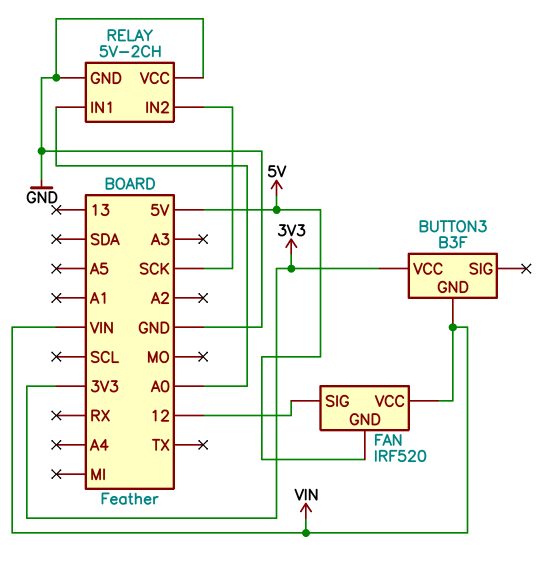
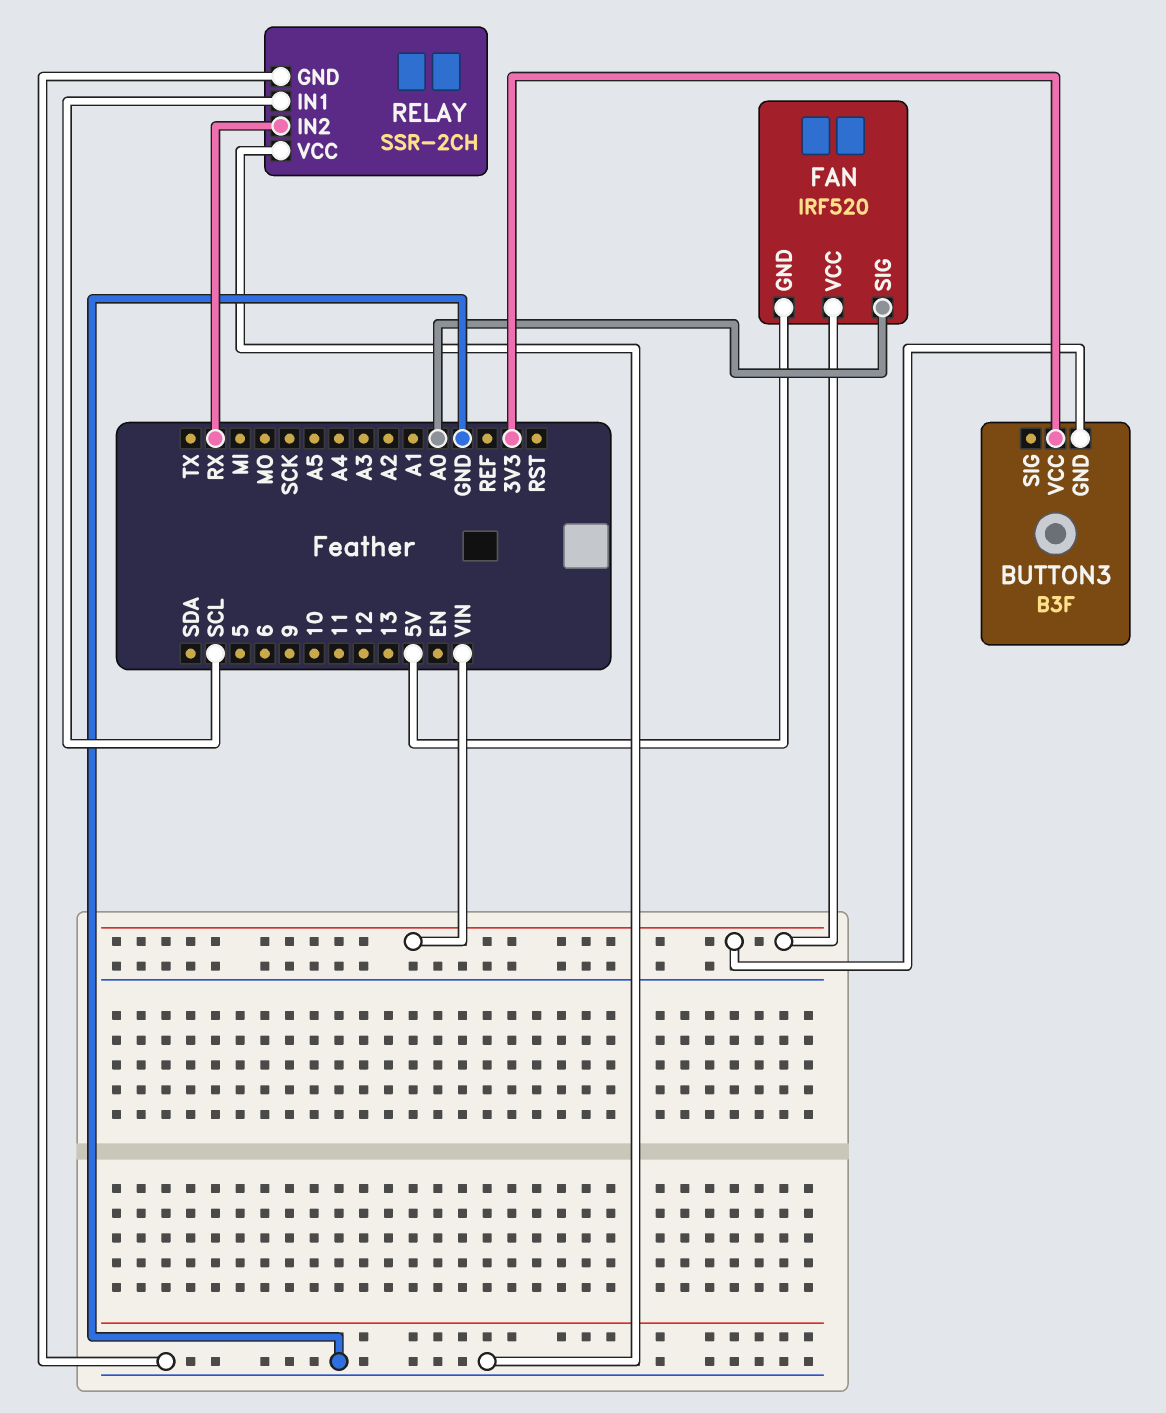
FAN pin SIG: 12 -> A0
RELAY: 5V-2CH -> SSR-2CH
RELAY pin IN1: A0 -> SCL
RELAY pin IN2: SCK -> RX

